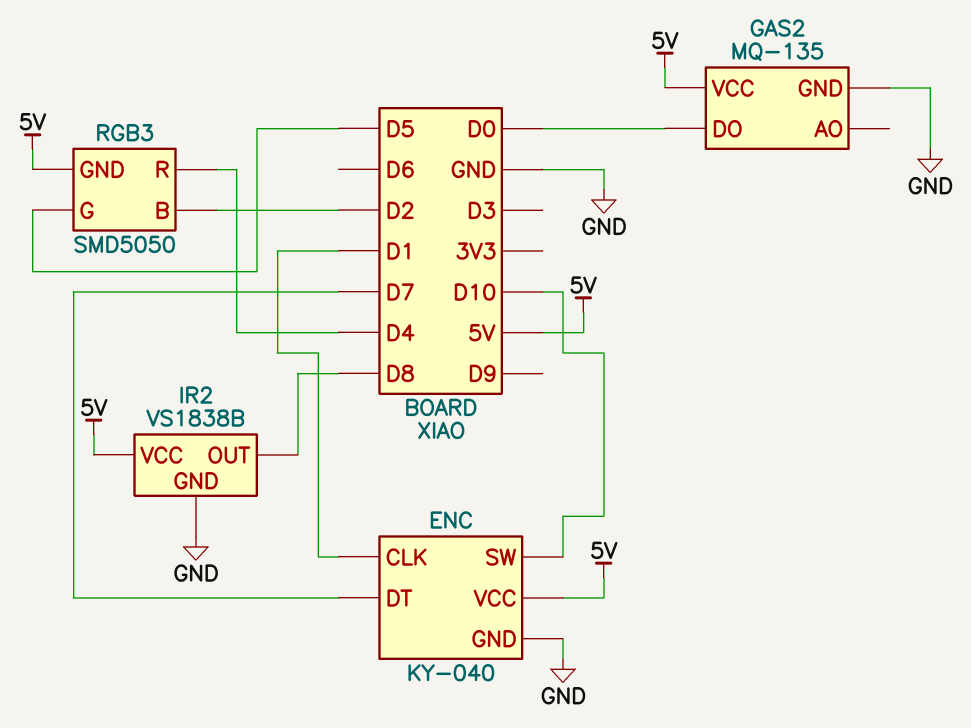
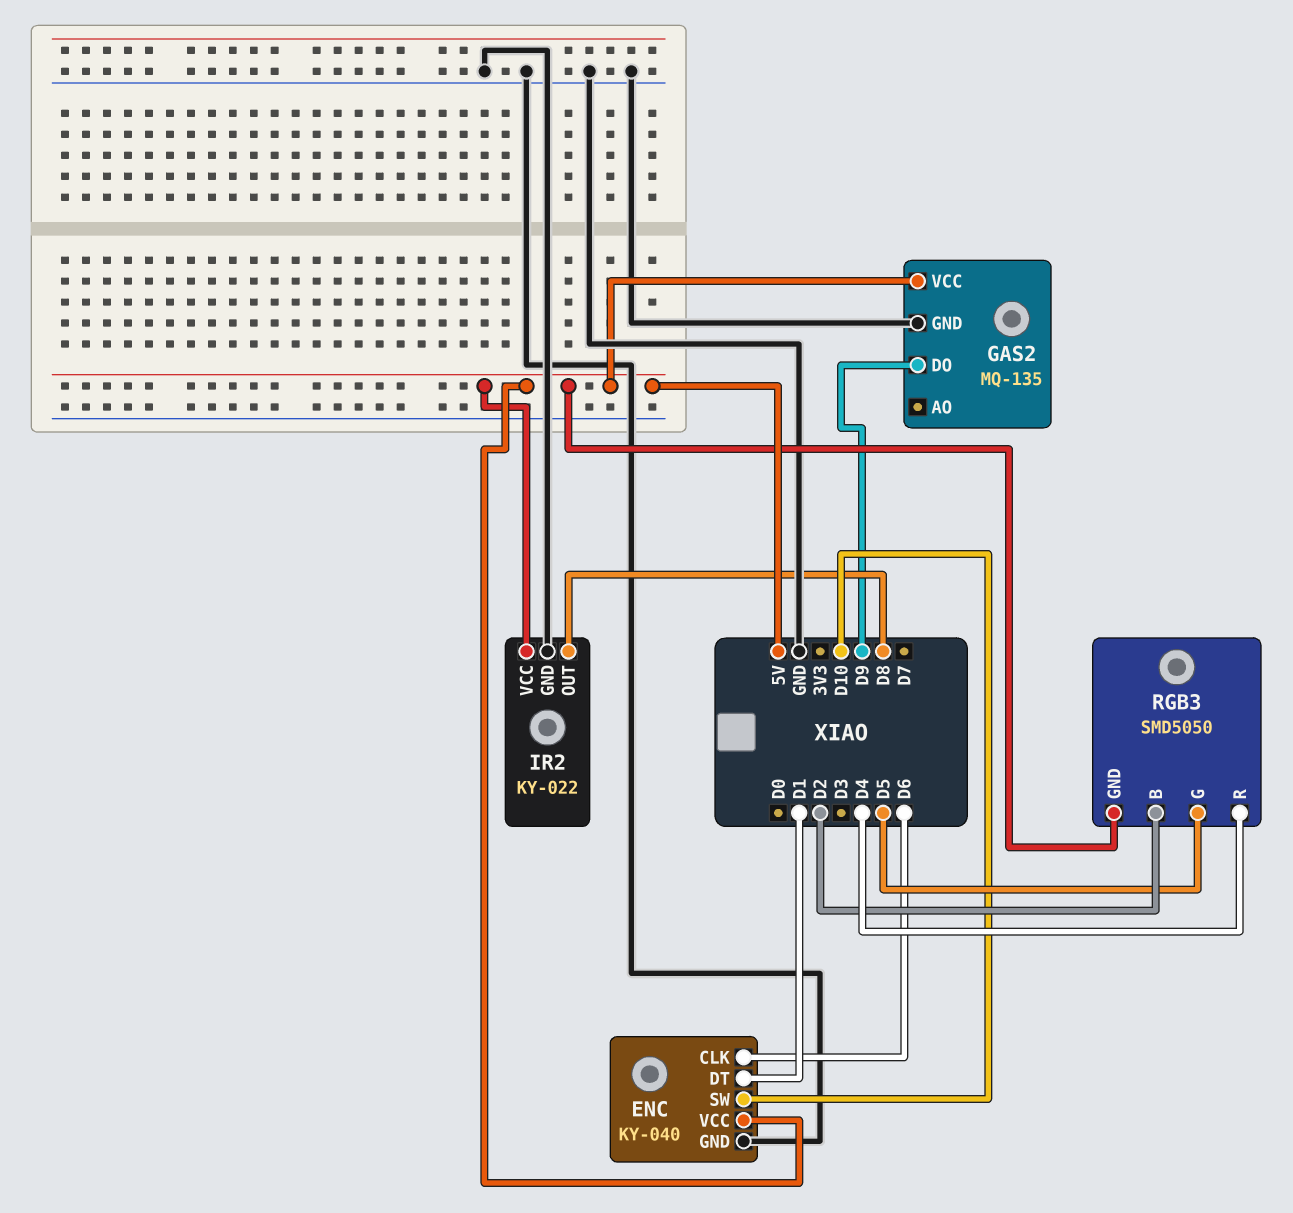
ENC pin CLK: D1 -> D6
ENC pin DT: D7 -> D1
GAS2 pin DO: D0 -> D9
IR2: VS1838B -> KY-022

